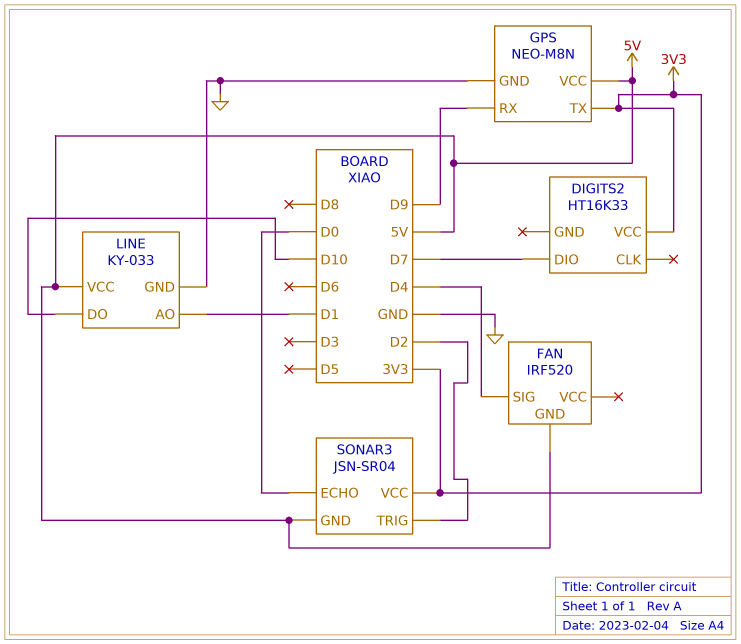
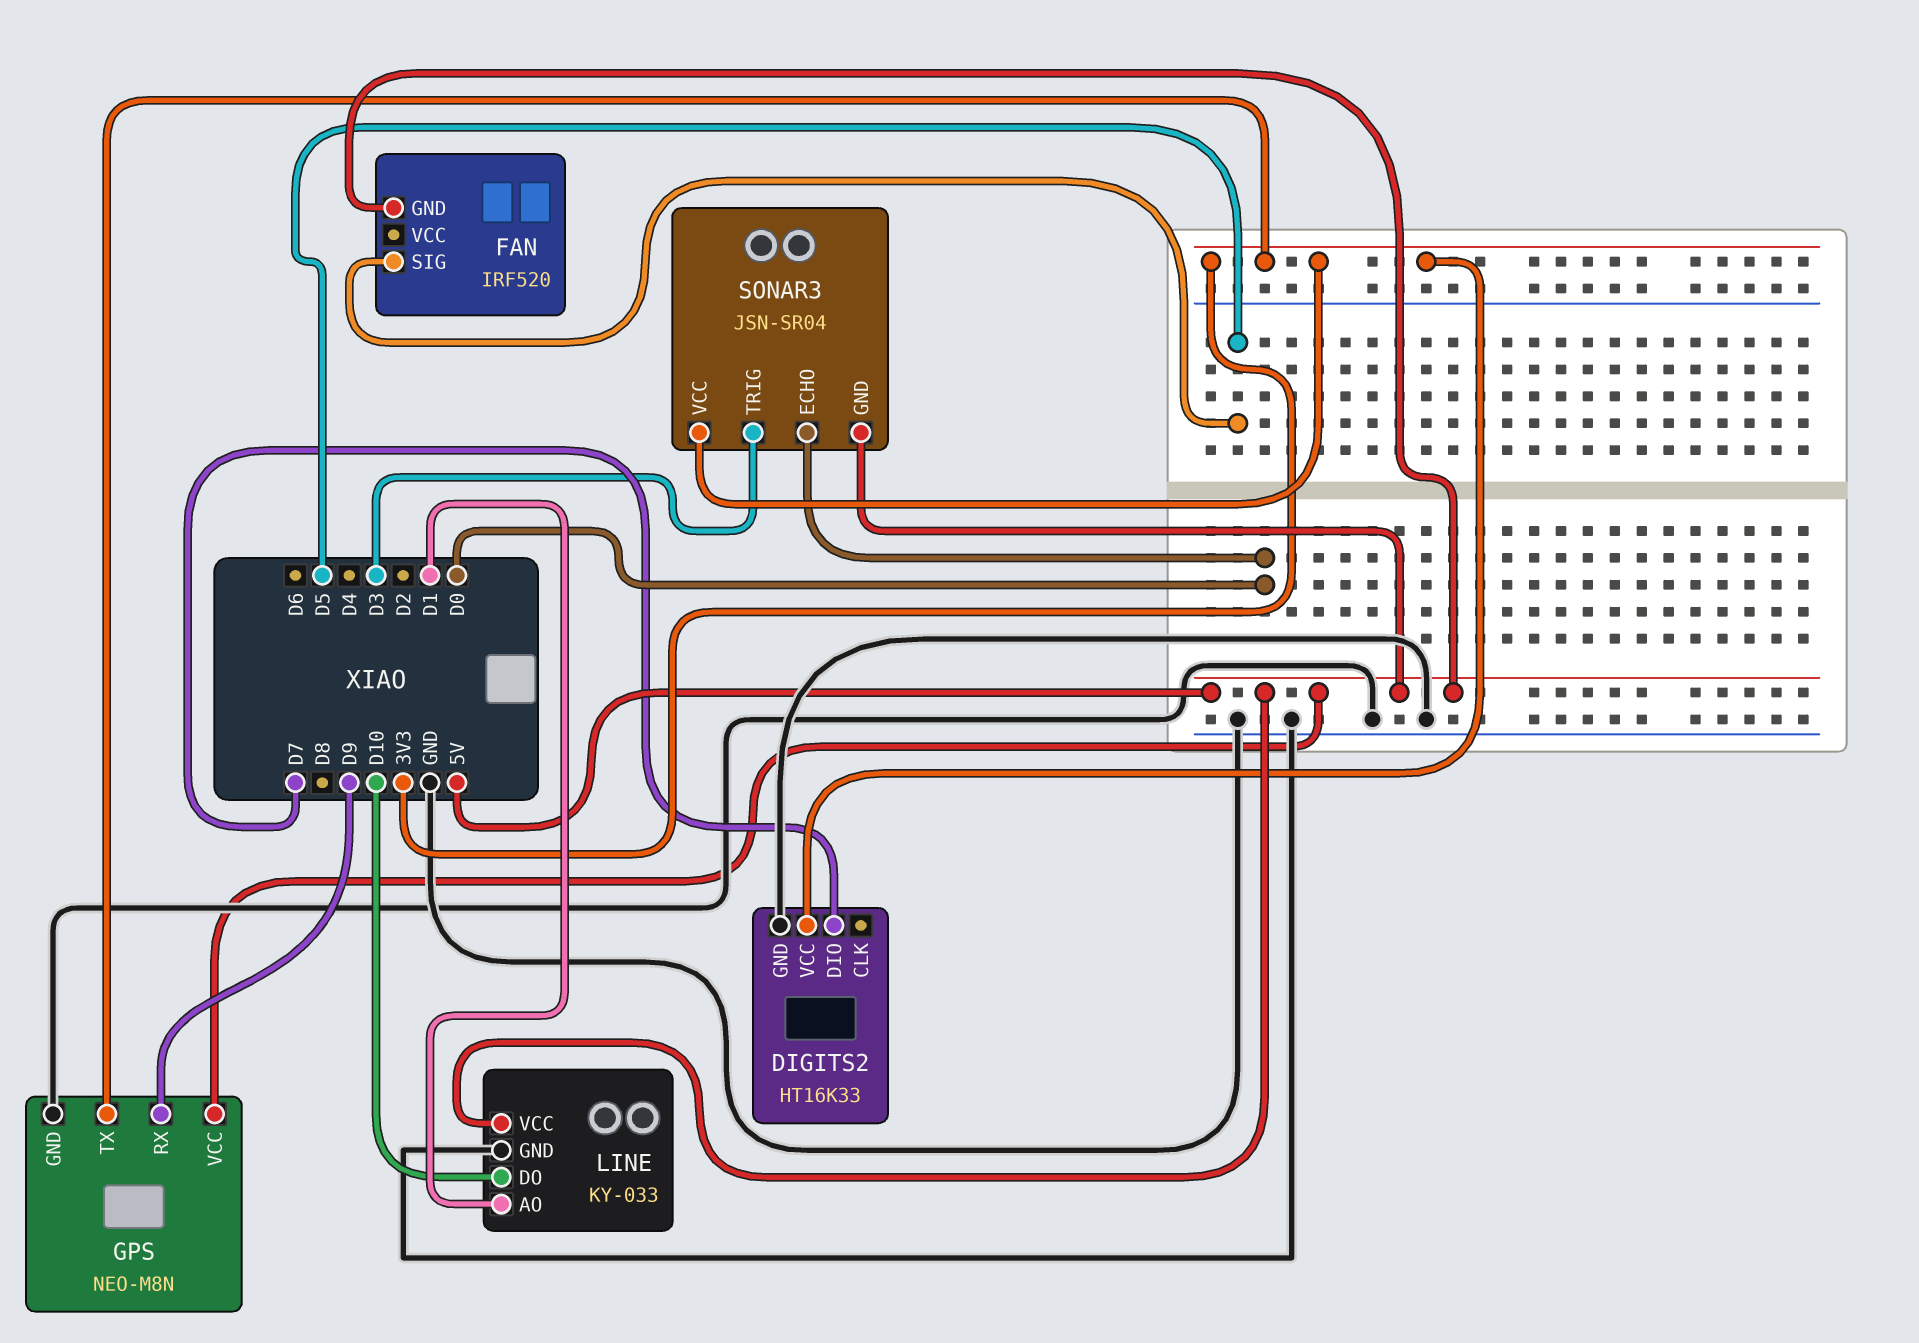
DIGITS2 pin GND: none -> GND
FAN pin SIG: D4 -> D5
SONAR3 pin TRIG: D2 -> D3

